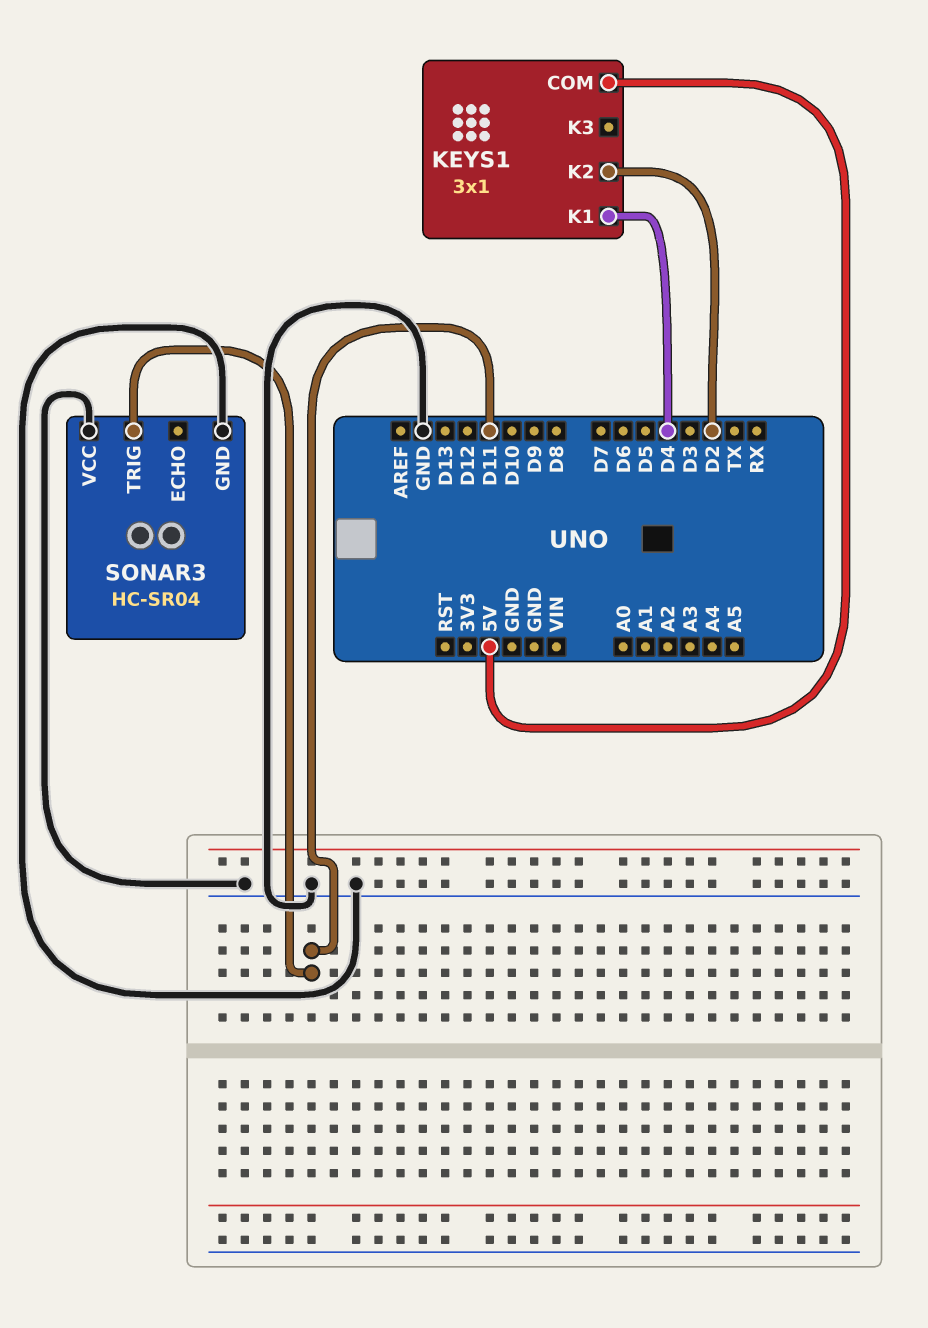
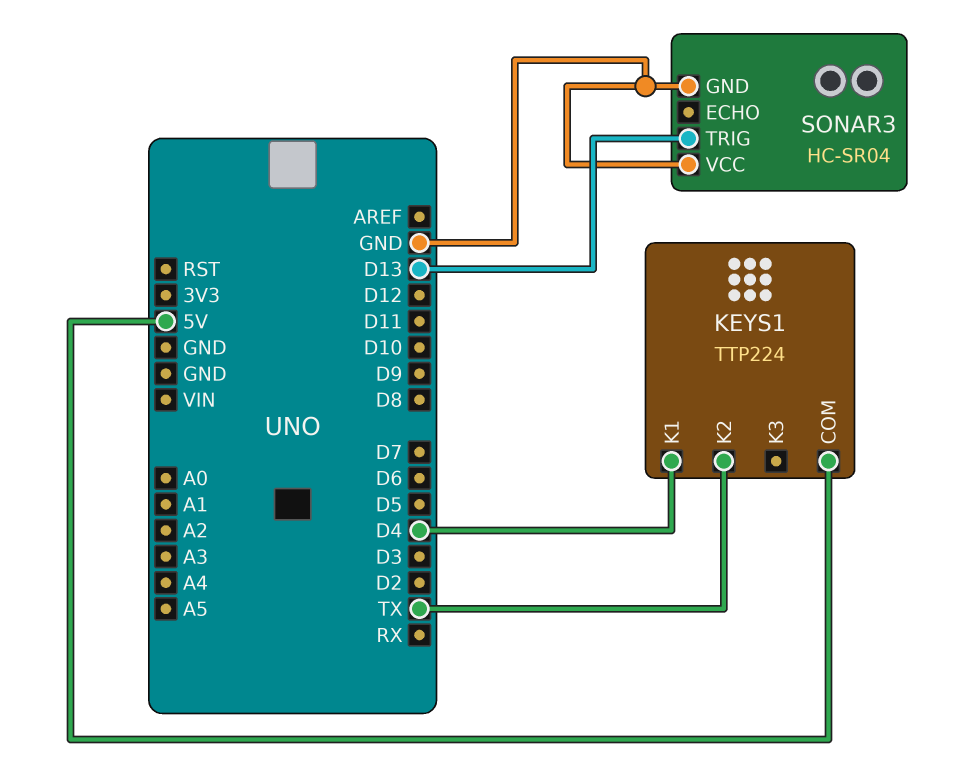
KEYS1: 3x1 -> TTP224
KEYS1 pin K2: D2 -> TX
SONAR3 pin TRIG: D11 -> D13

